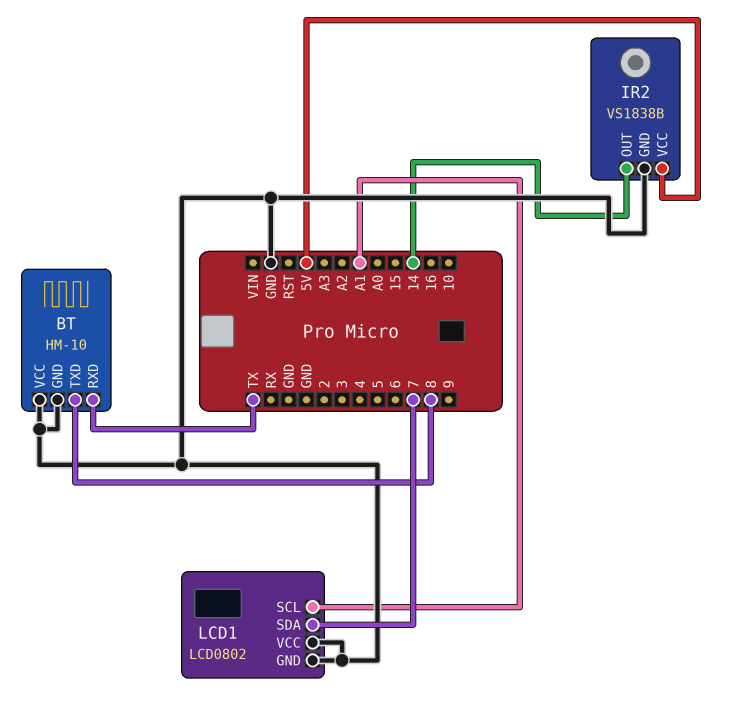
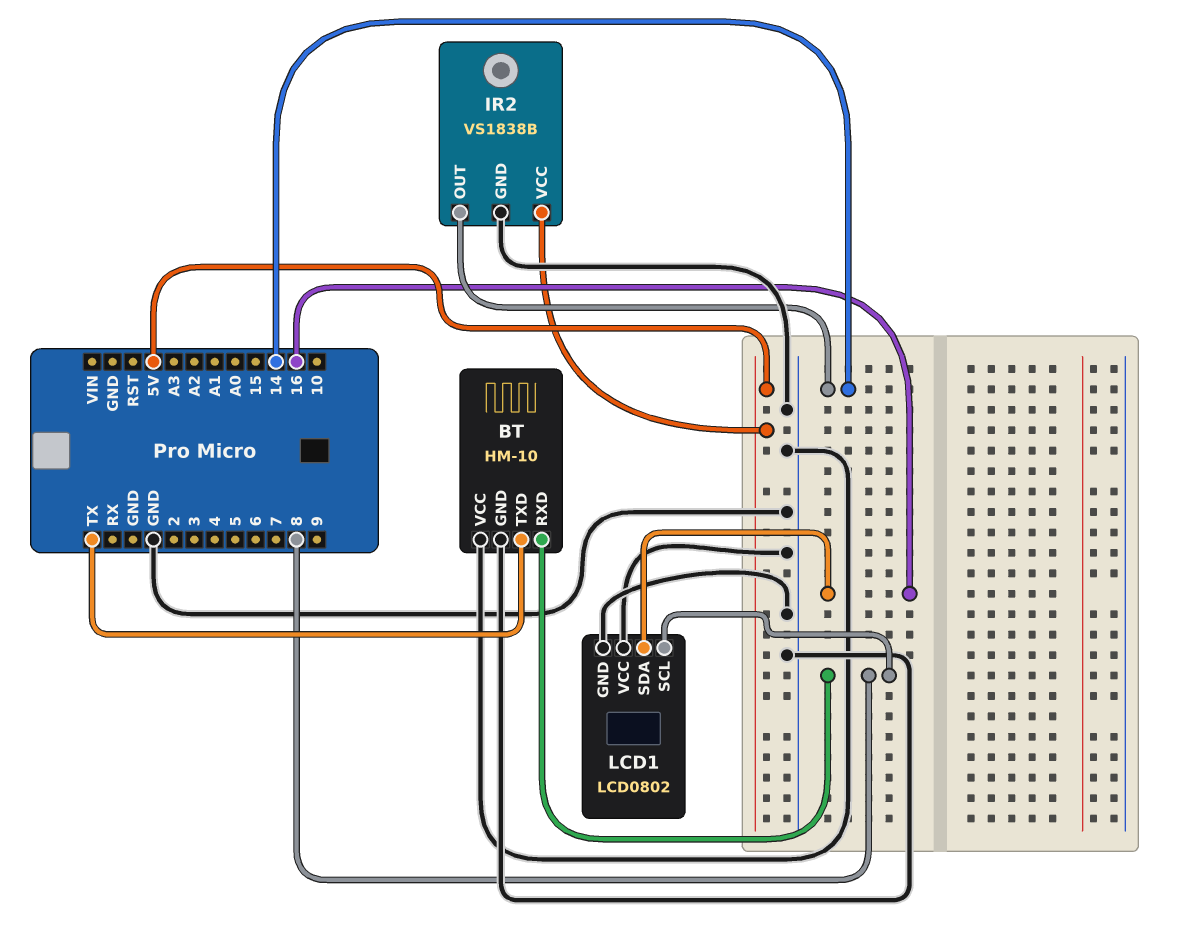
BT pin RXD: TX -> 8
BT pin TXD: 8 -> TX
LCD1 pin SCL: A1 -> 8
LCD1 pin SDA: 7 -> 16

